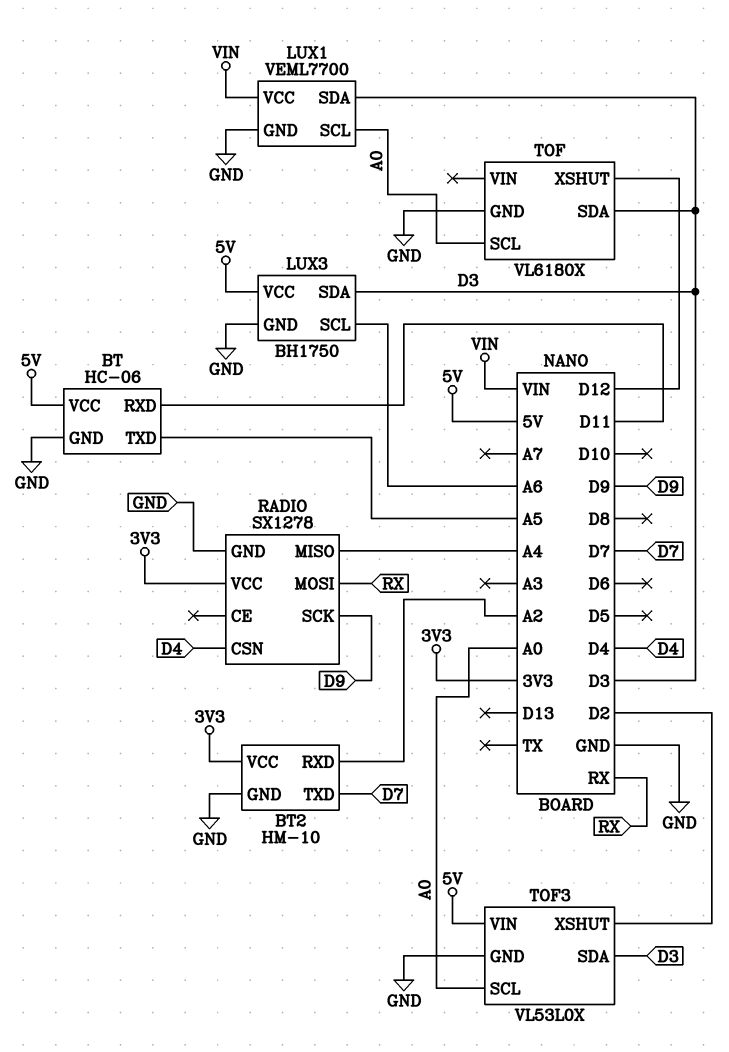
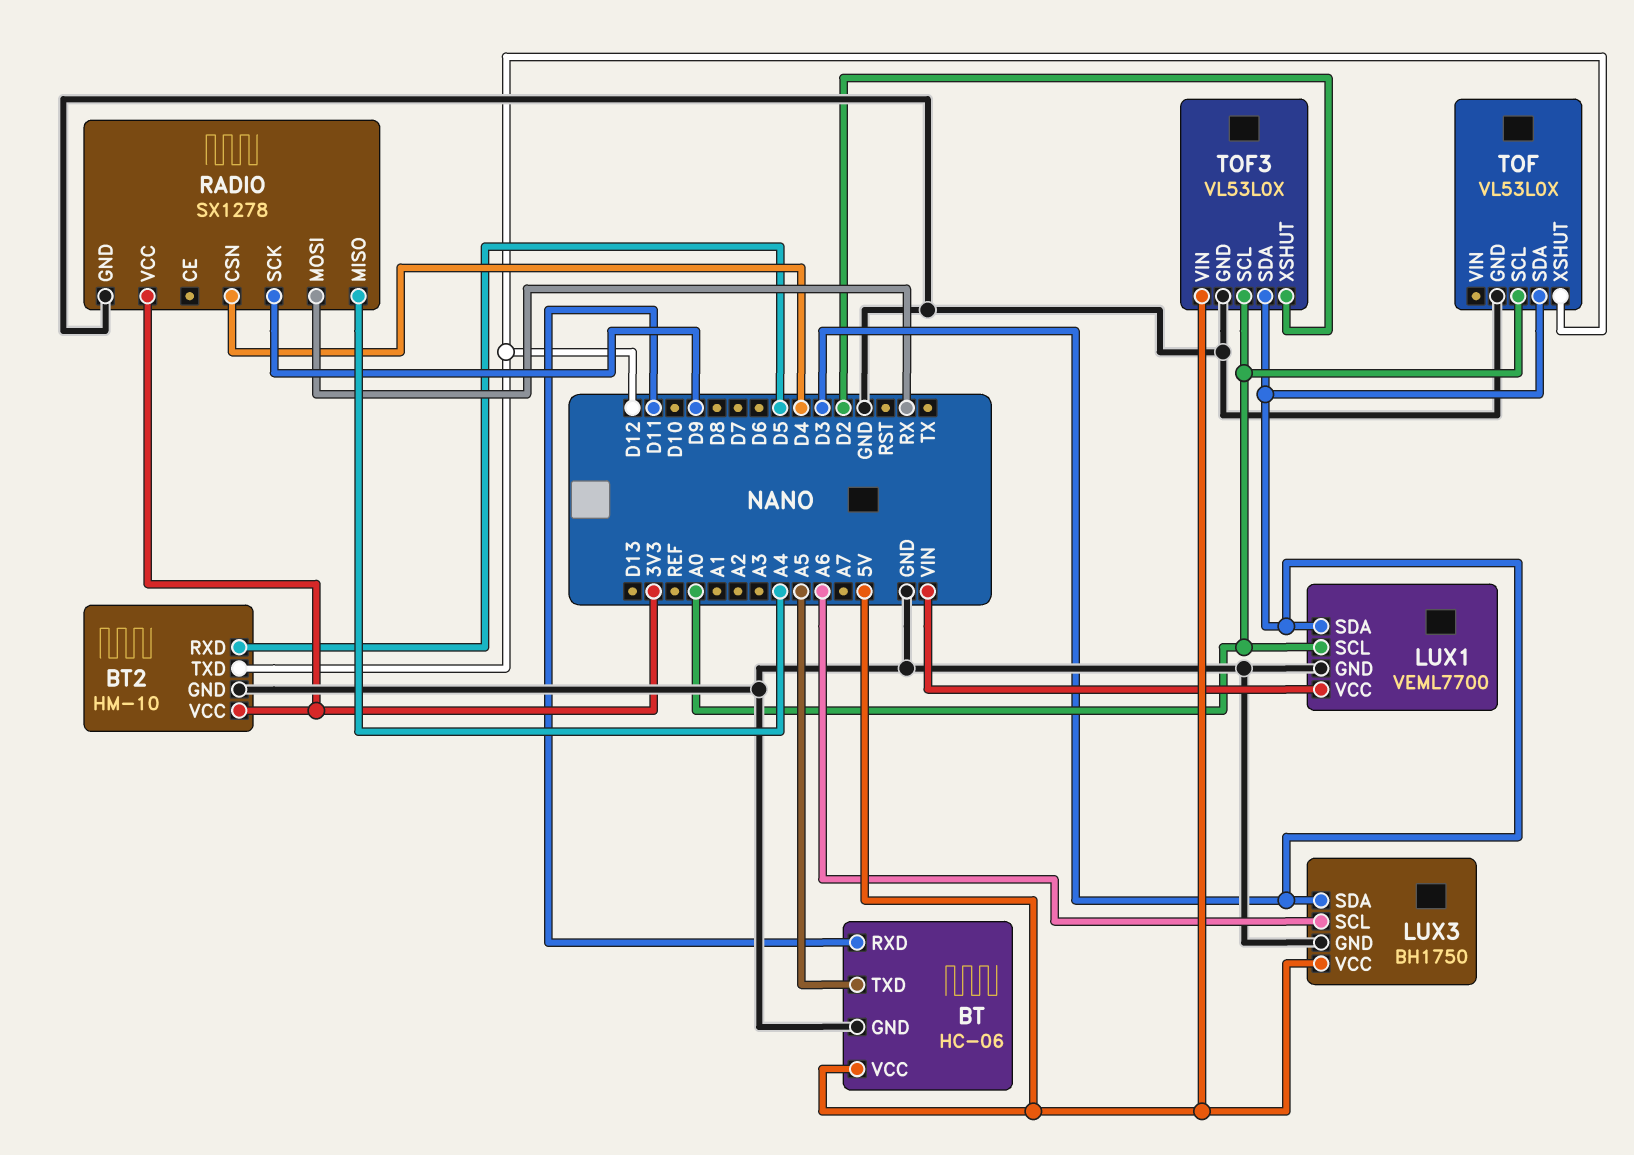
BT2 pin RXD: A2 -> D5
BT2 pin TXD: D7 -> D12
TOF: VL6180X -> VL53L0X

